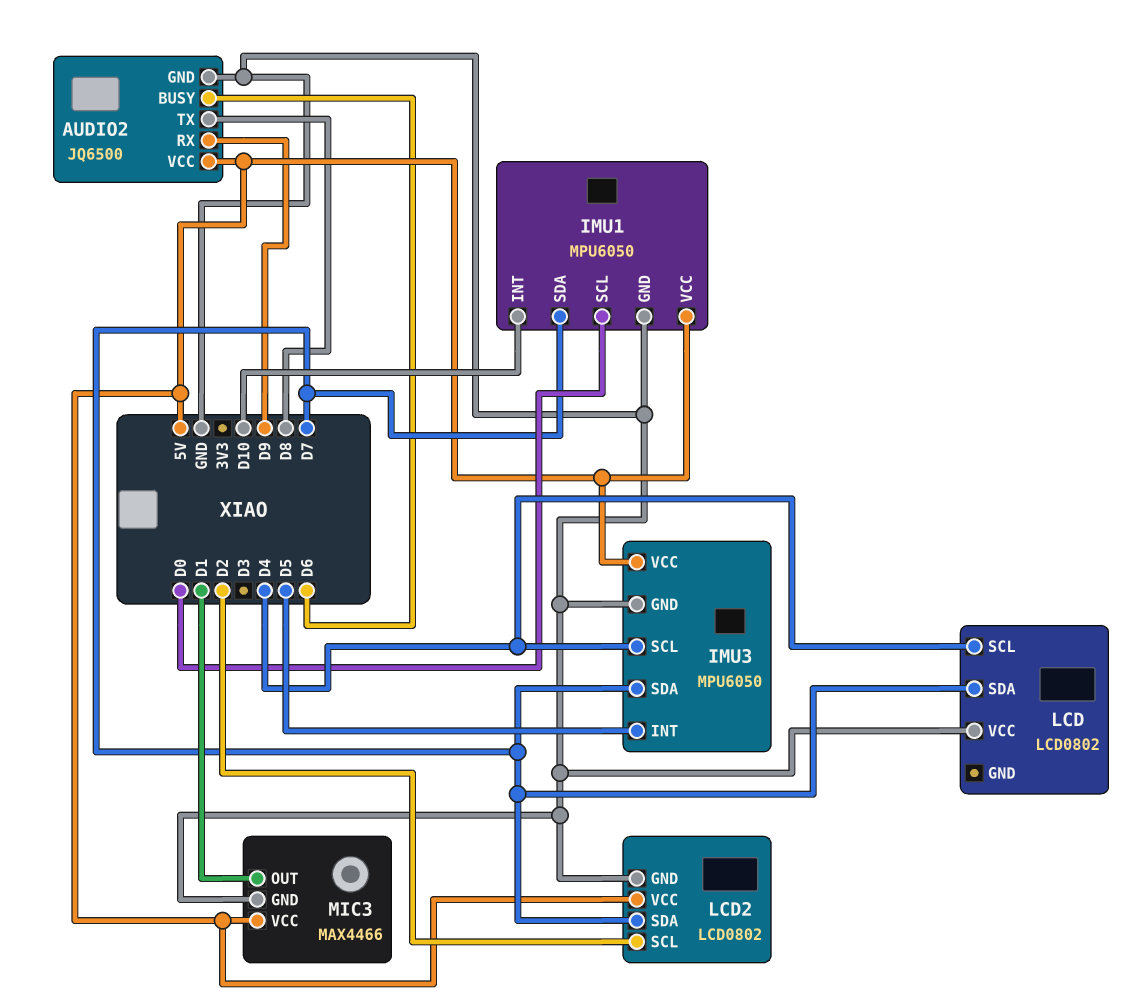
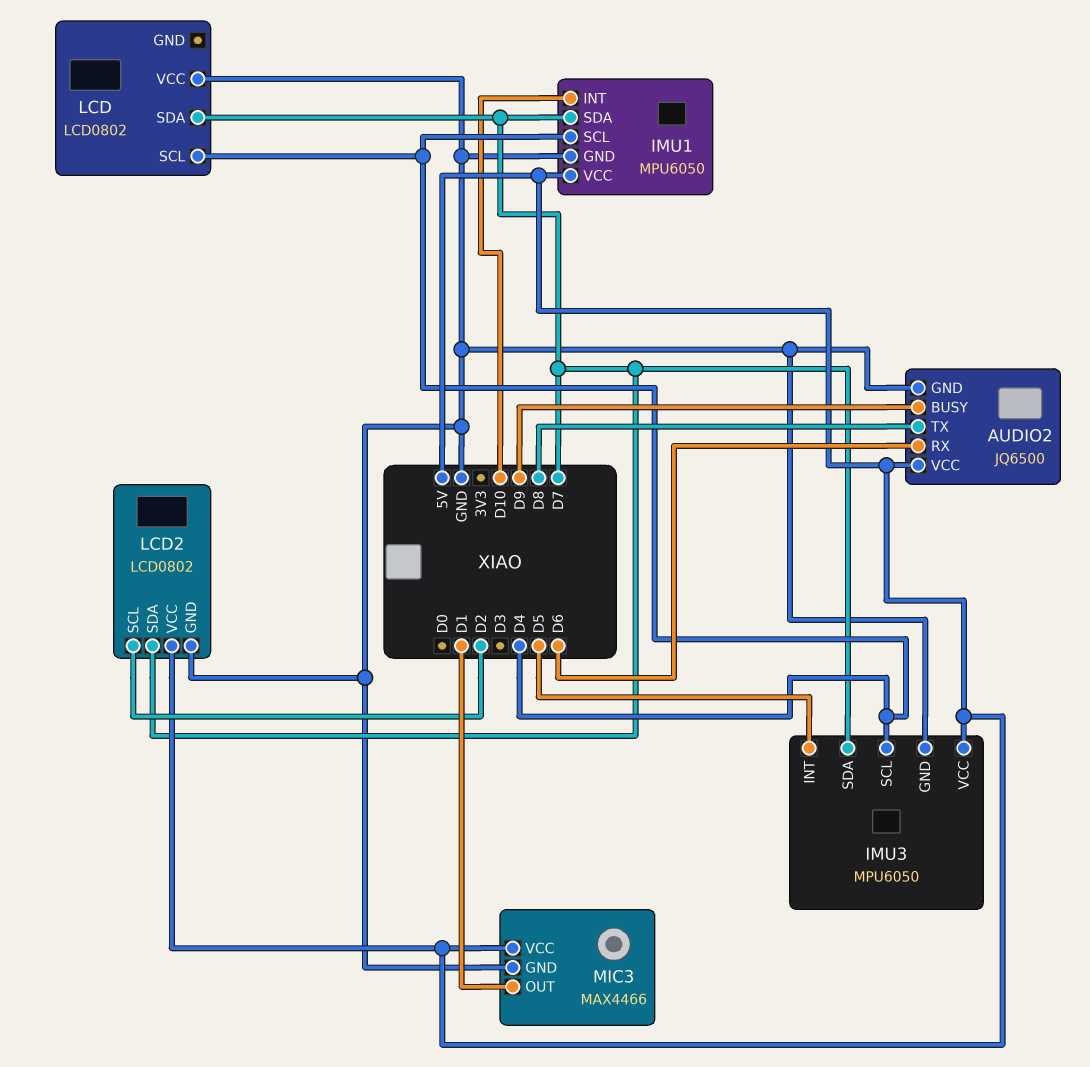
AUDIO2 pin BUSY: D6 -> D9
AUDIO2 pin RX: D9 -> D6
IMU1 pin SCL: D0 -> D4

